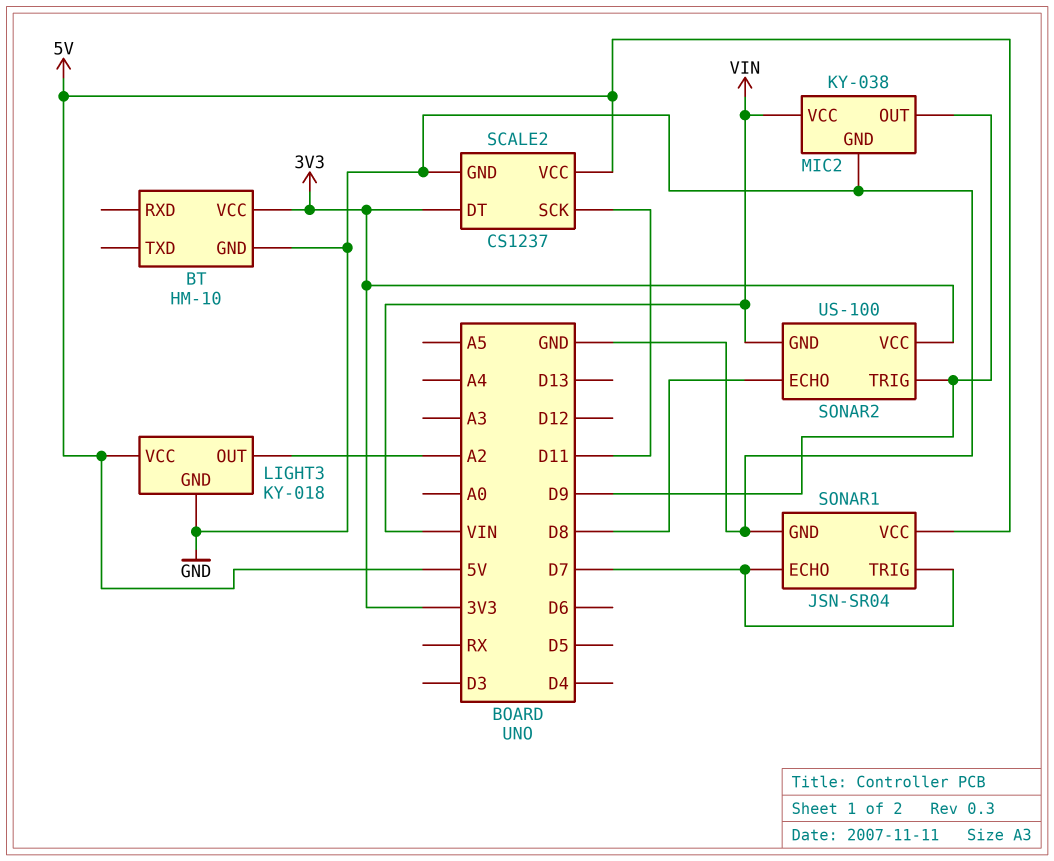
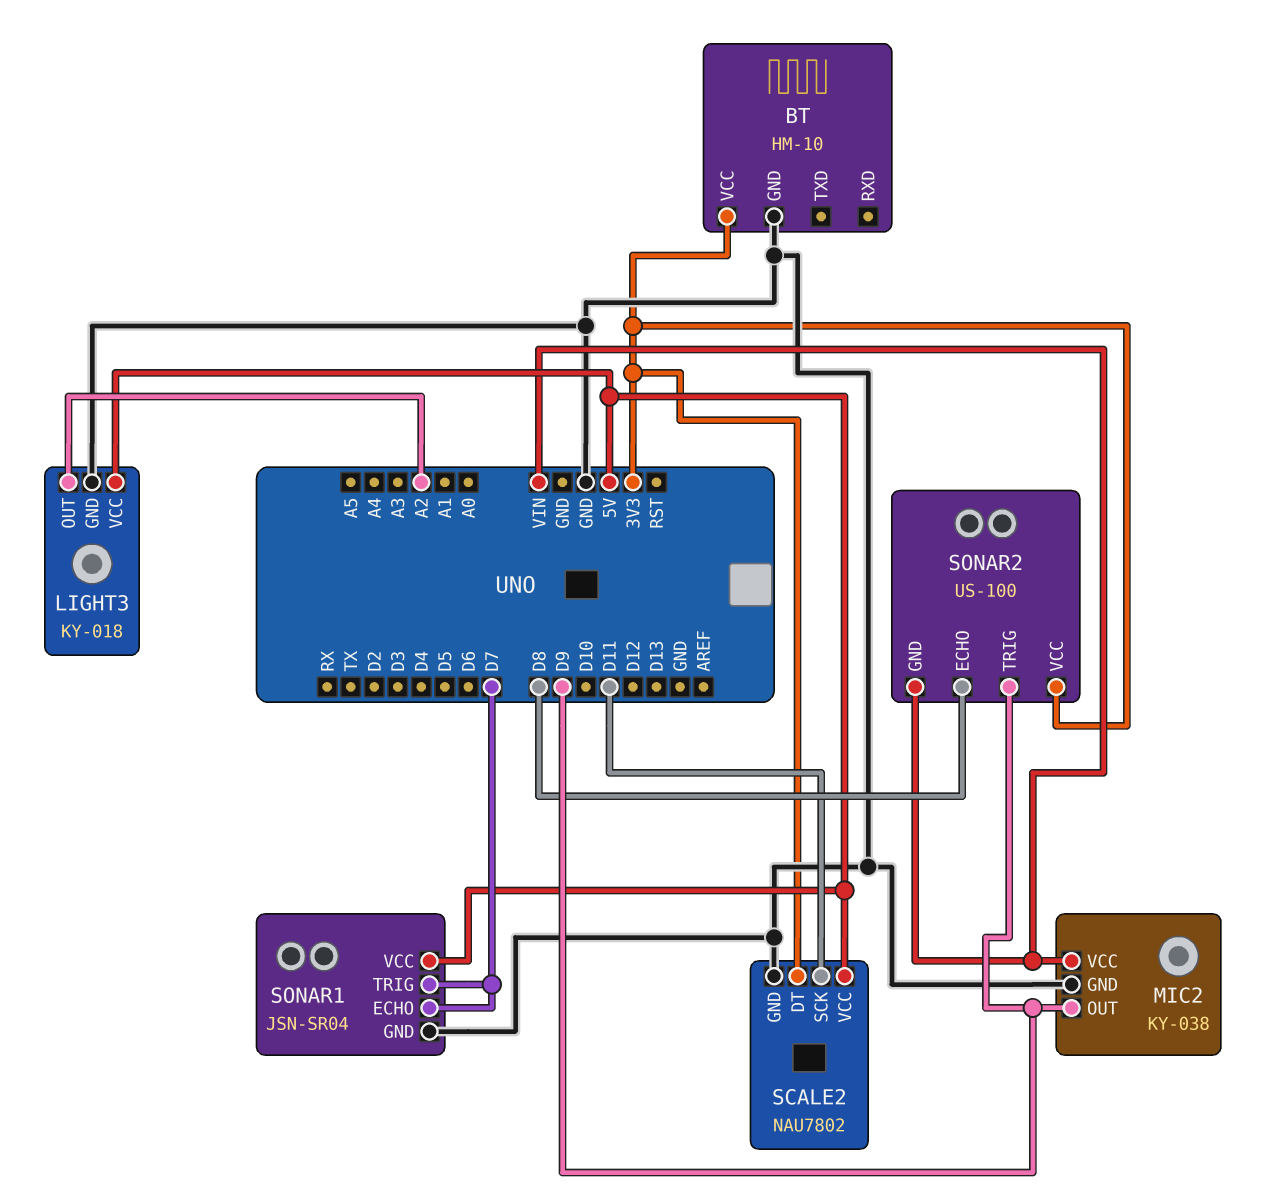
SCALE2: CS1237 -> NAU7802

